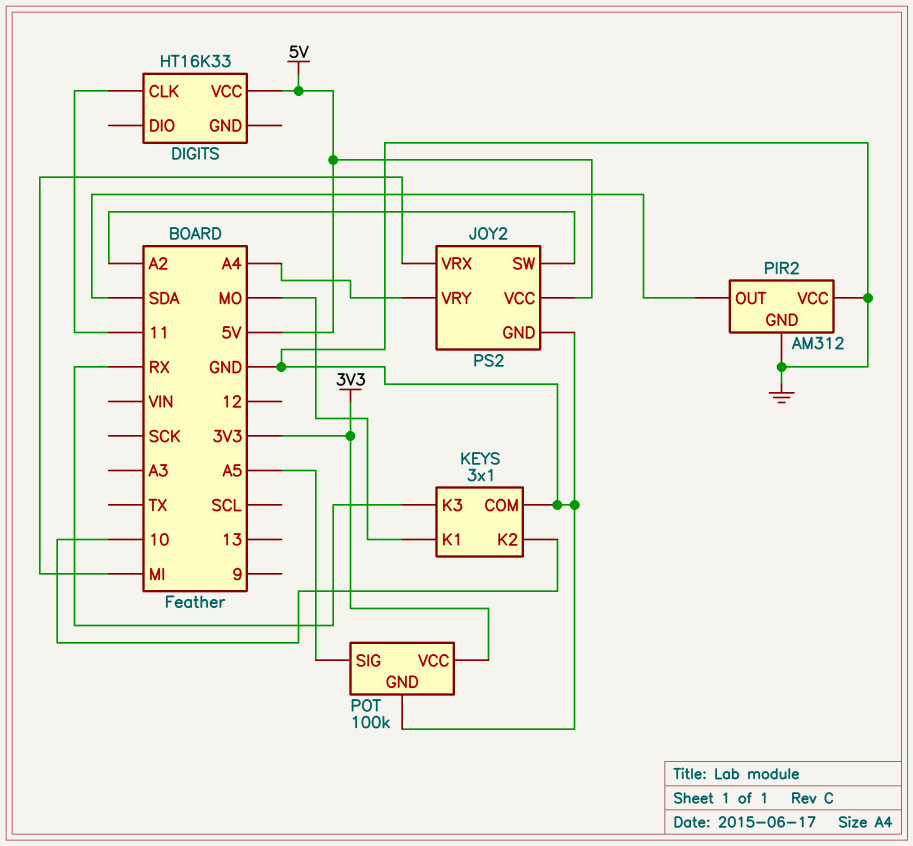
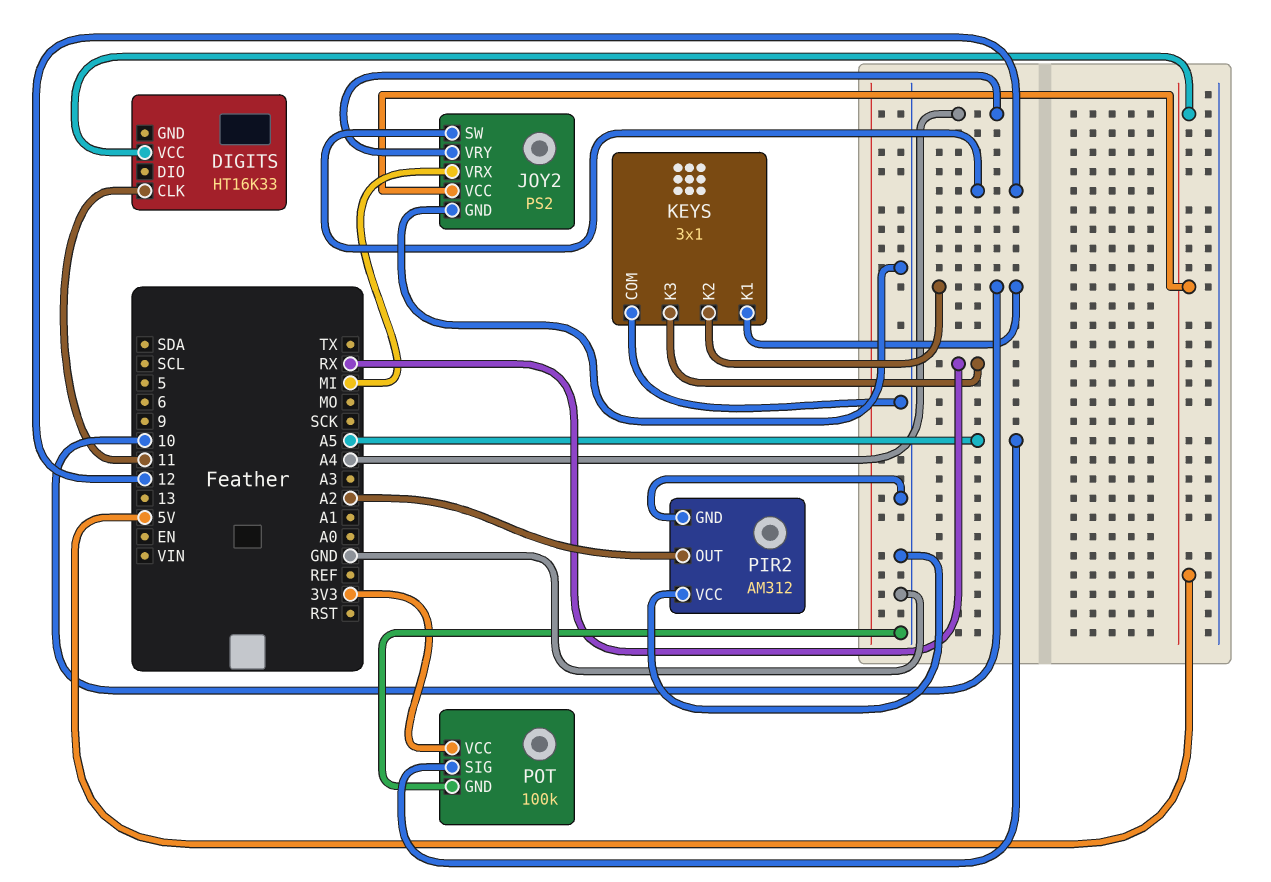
JOY2 pin SW: A2 -> 12
KEYS pin K1: MO -> 10
PIR2 pin OUT: SDA -> A2

